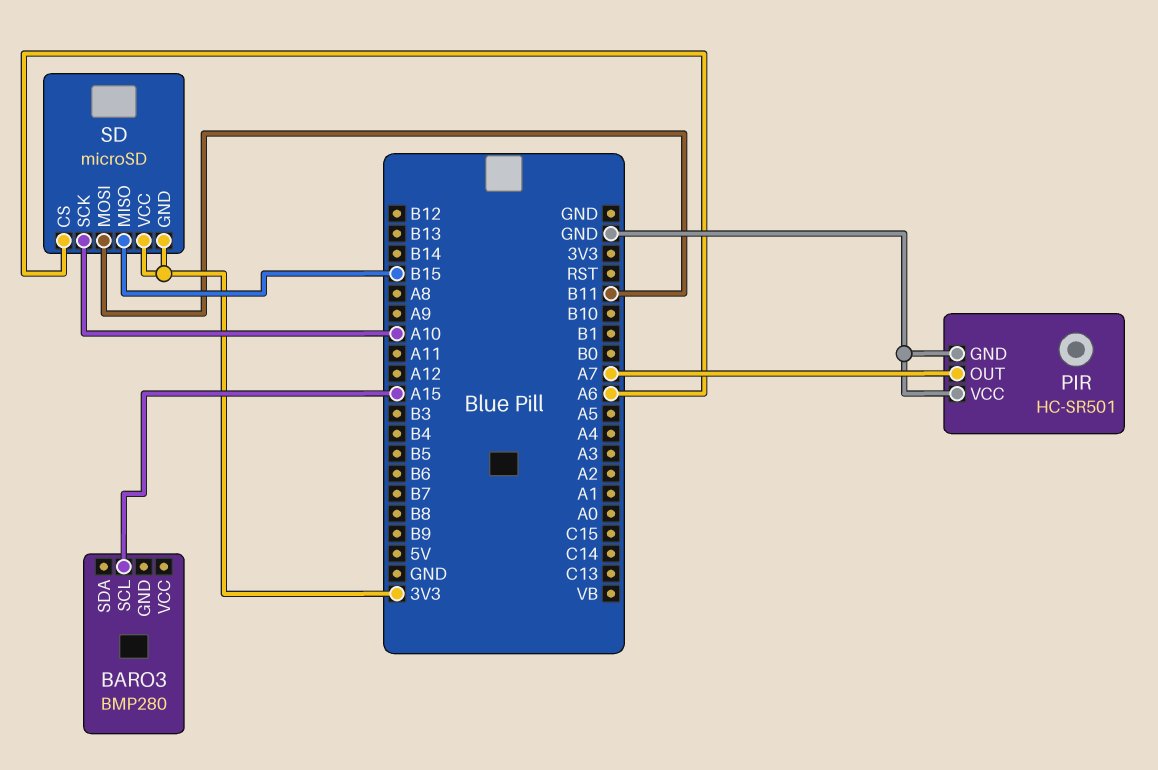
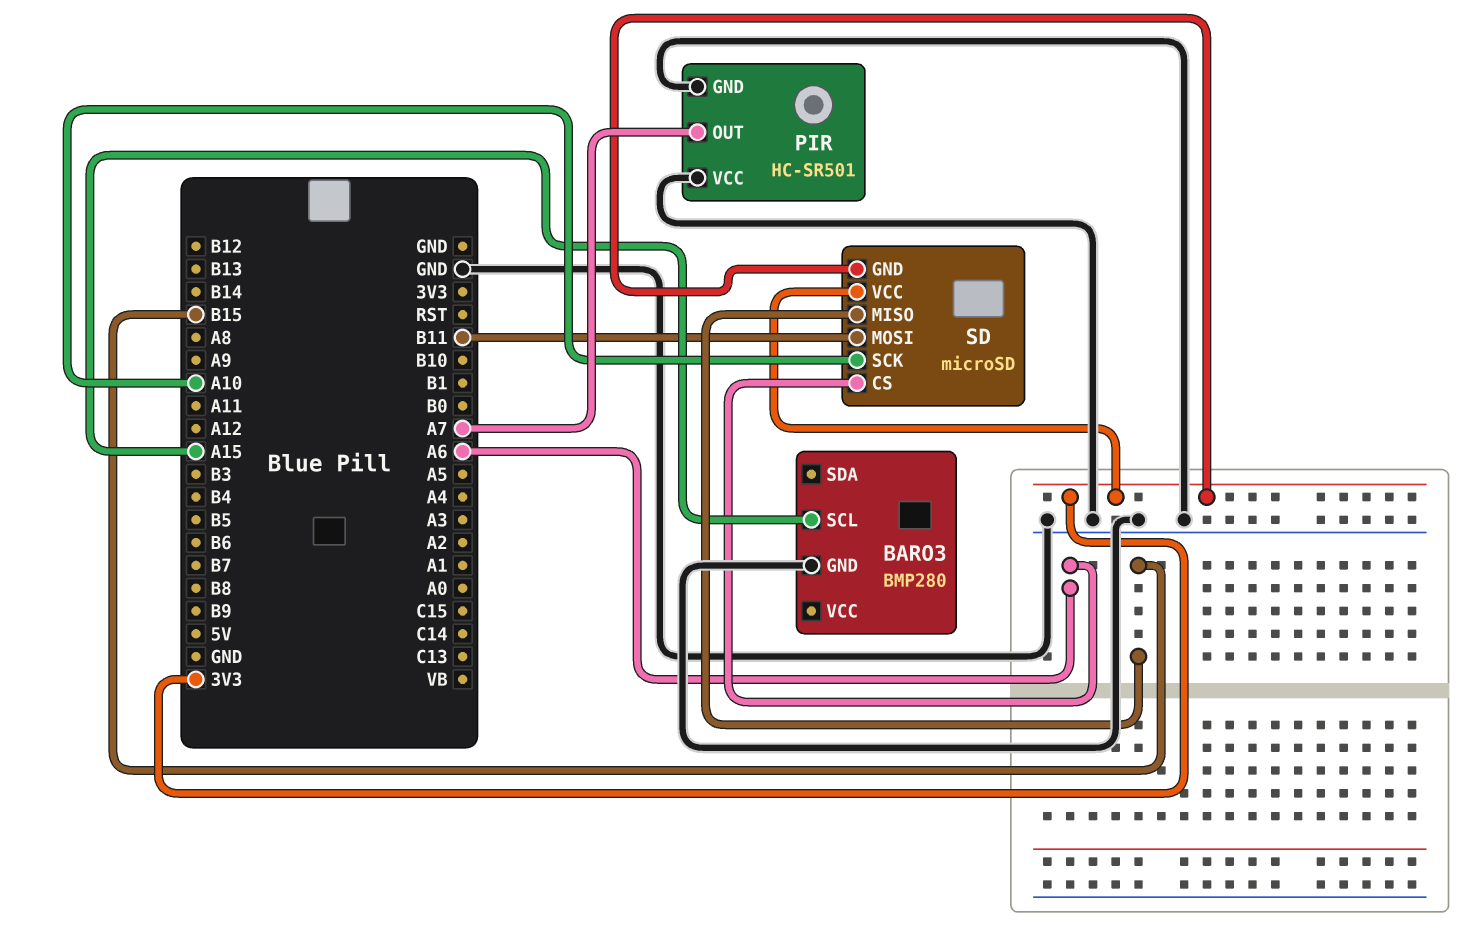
BARO3 pin GND: none -> GND

